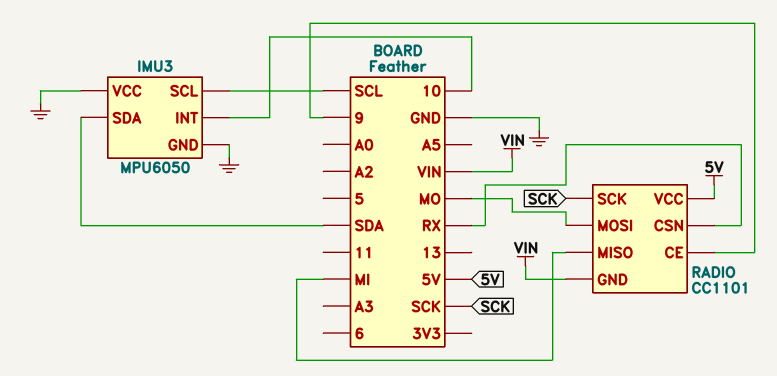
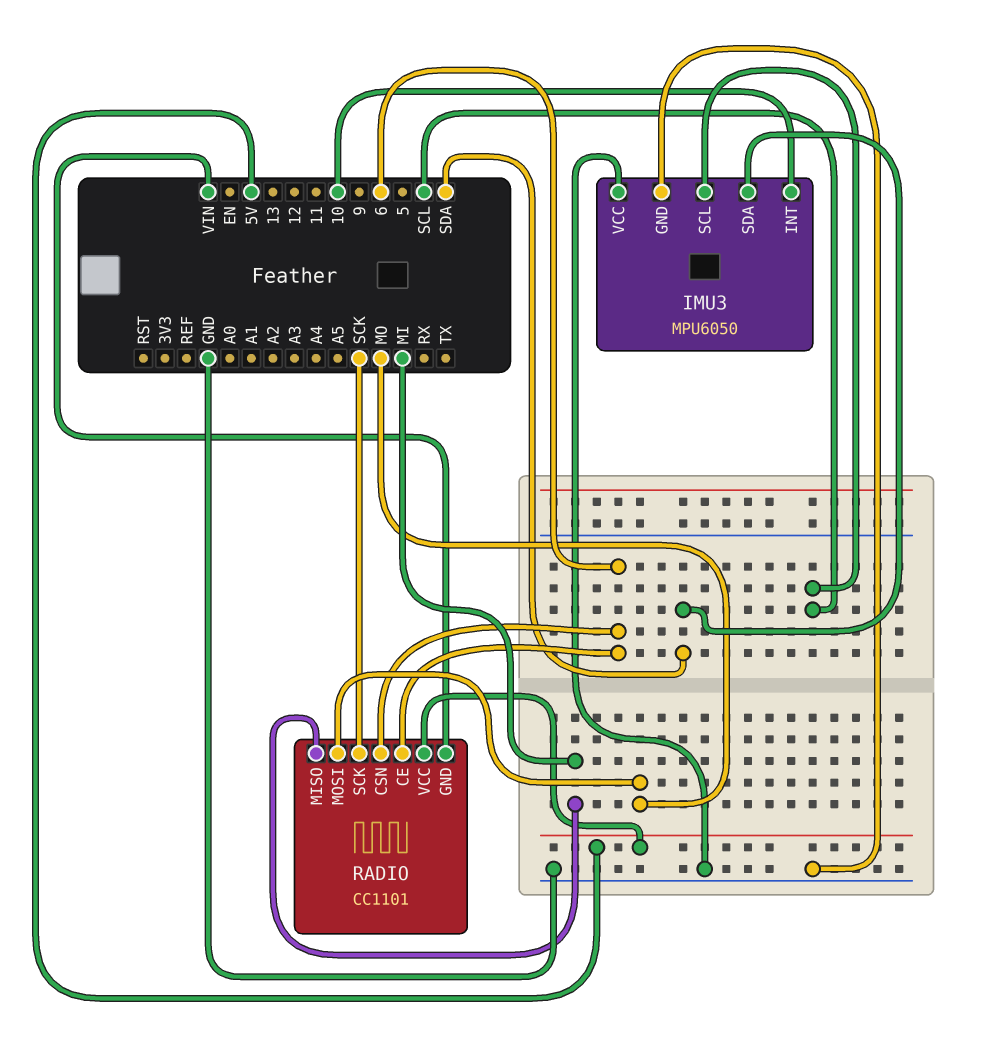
RADIO pin CE: 9 -> 6
RADIO pin CSN: RX -> 6

